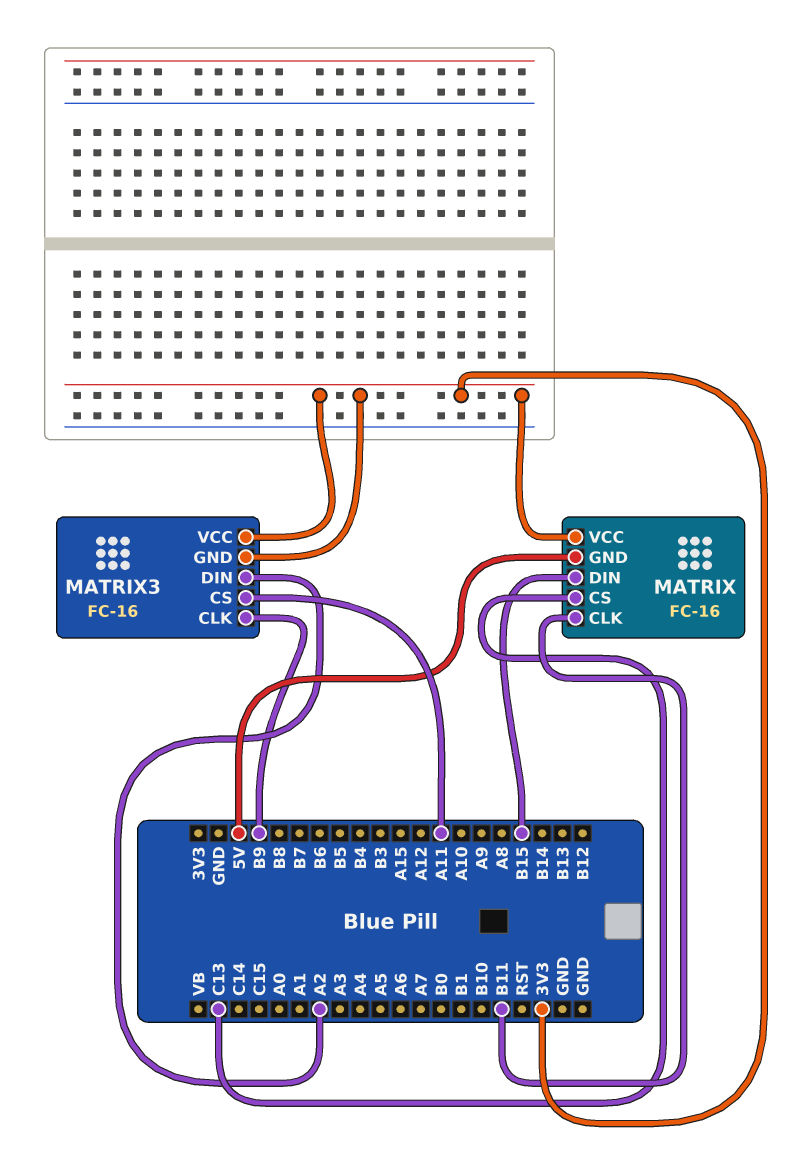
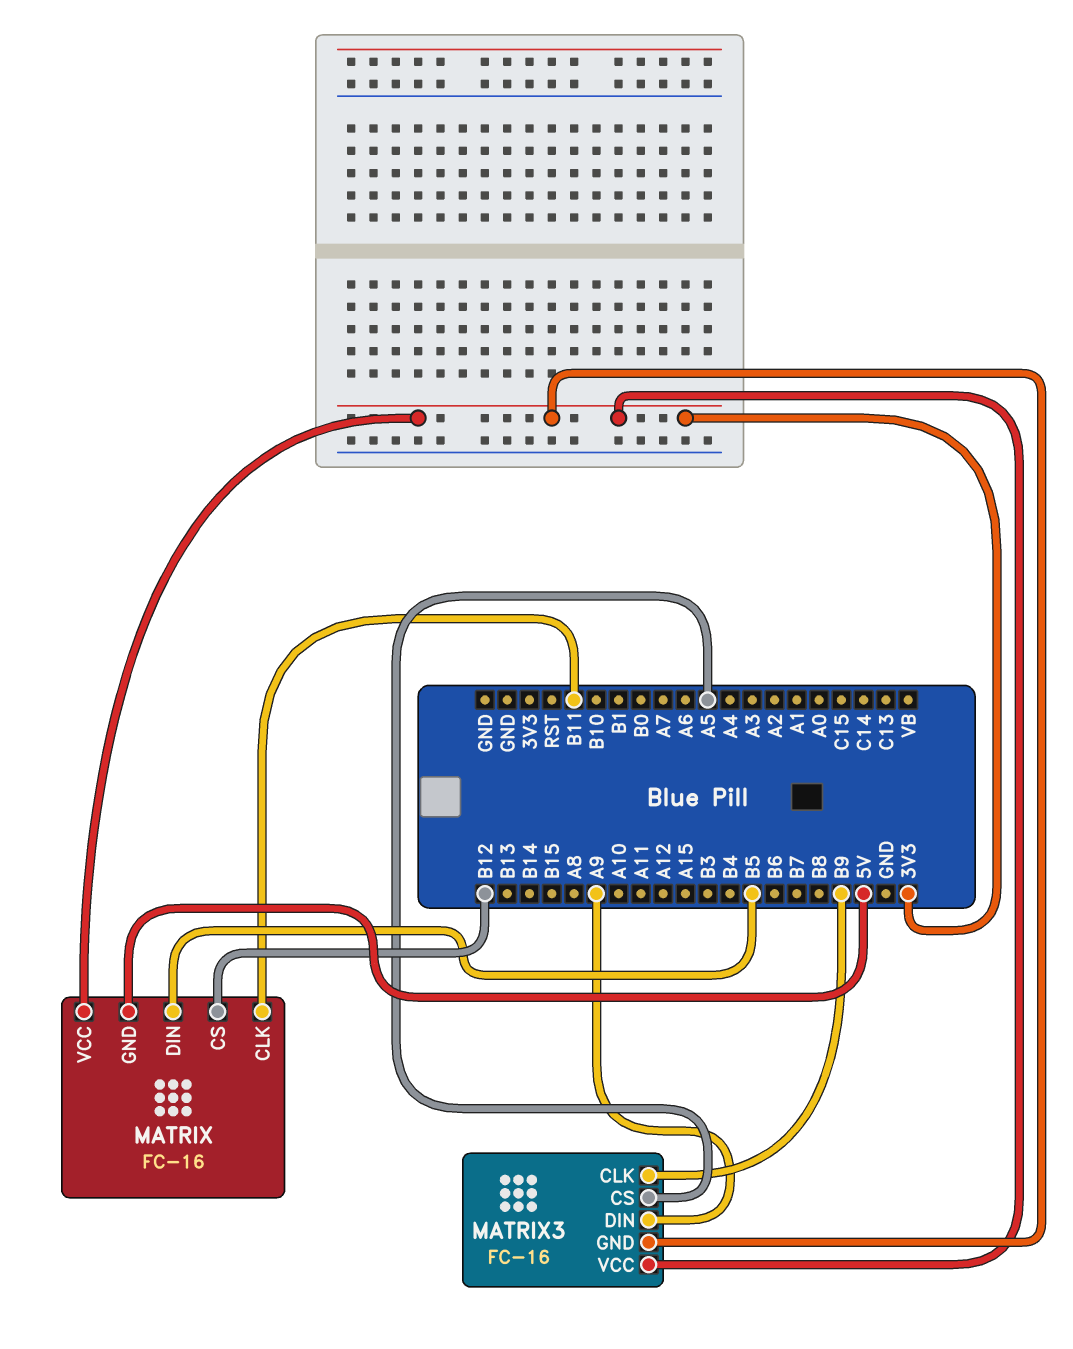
MATRIX pin CS: C13 -> B12
MATRIX pin DIN: B15 -> B5
MATRIX3 pin CS: A11 -> A5
MATRIX3 pin DIN: A2 -> A9

